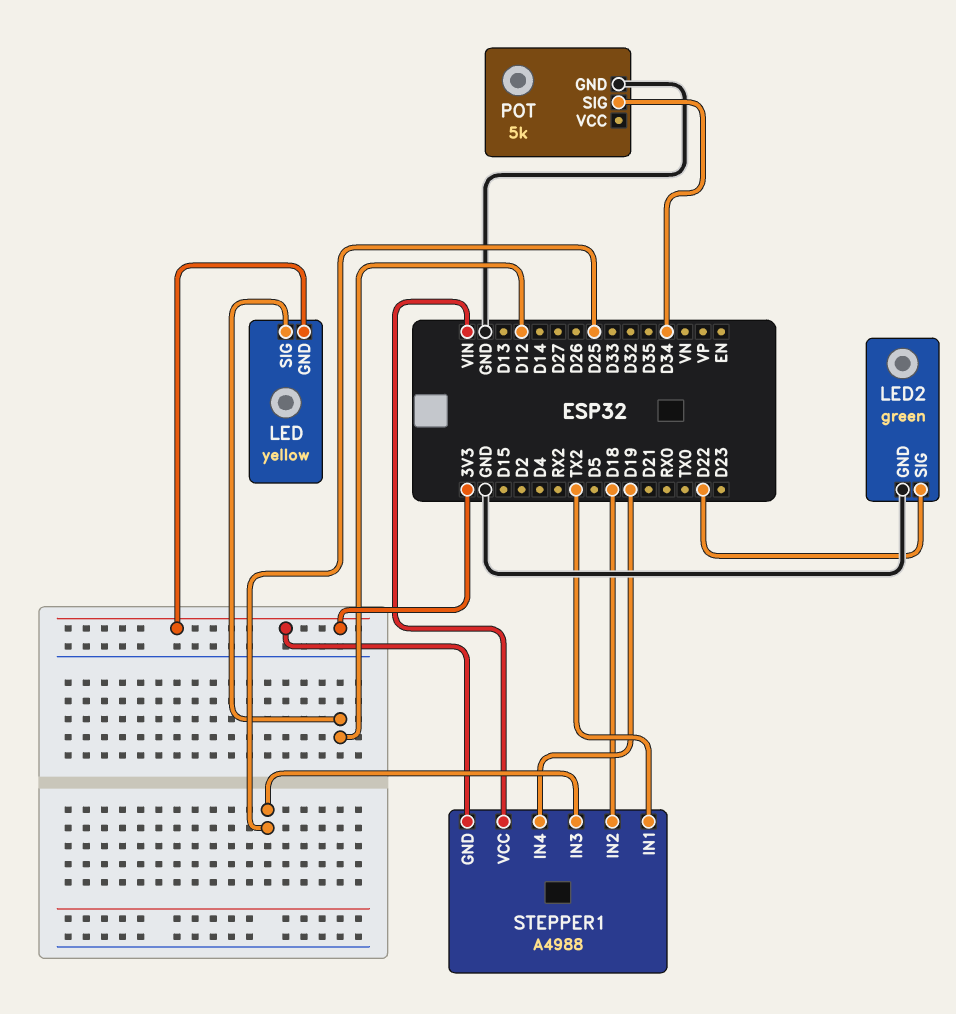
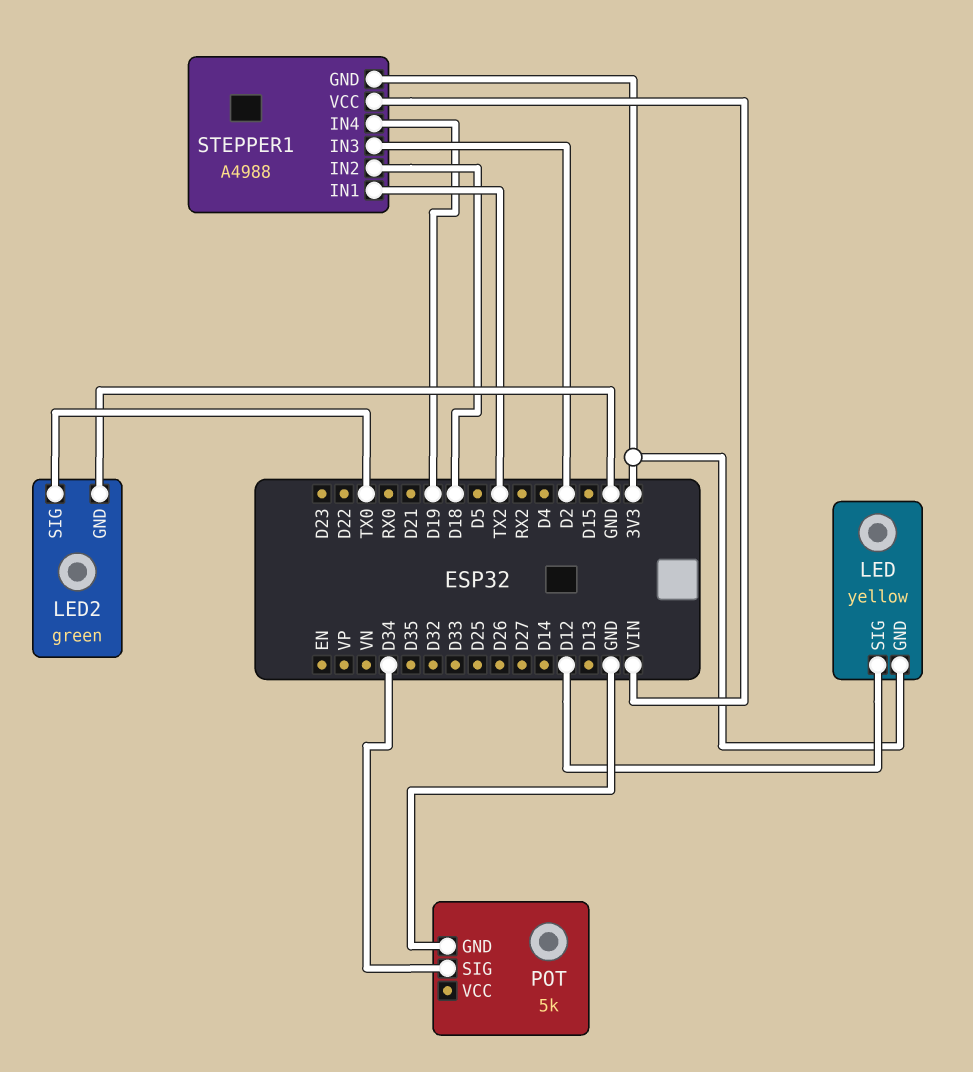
LED2 pin SIG: D22 -> TX0
STEPPER1 pin IN3: D25 -> D2

